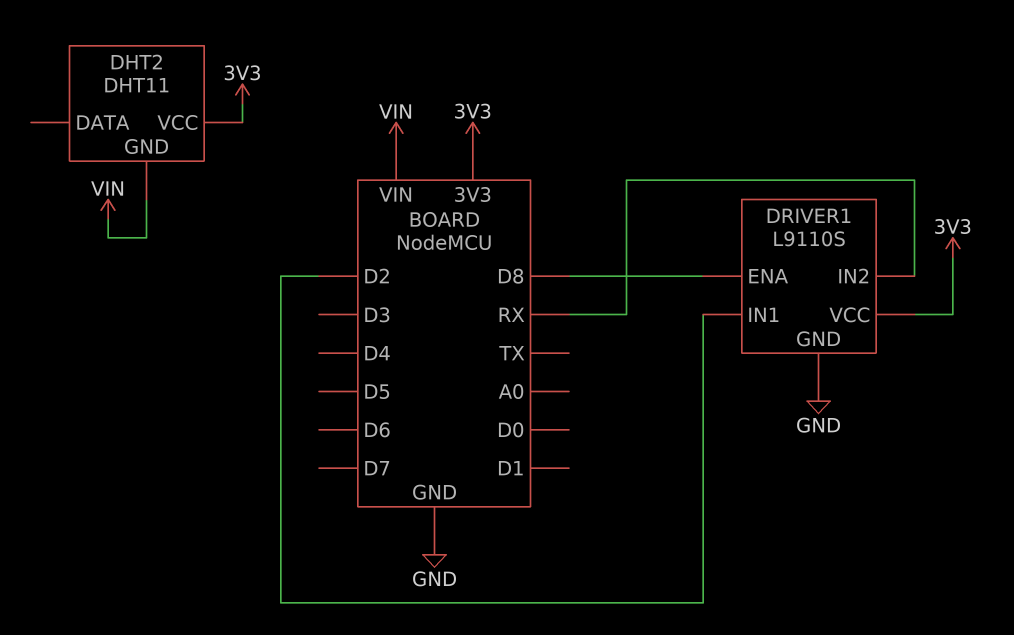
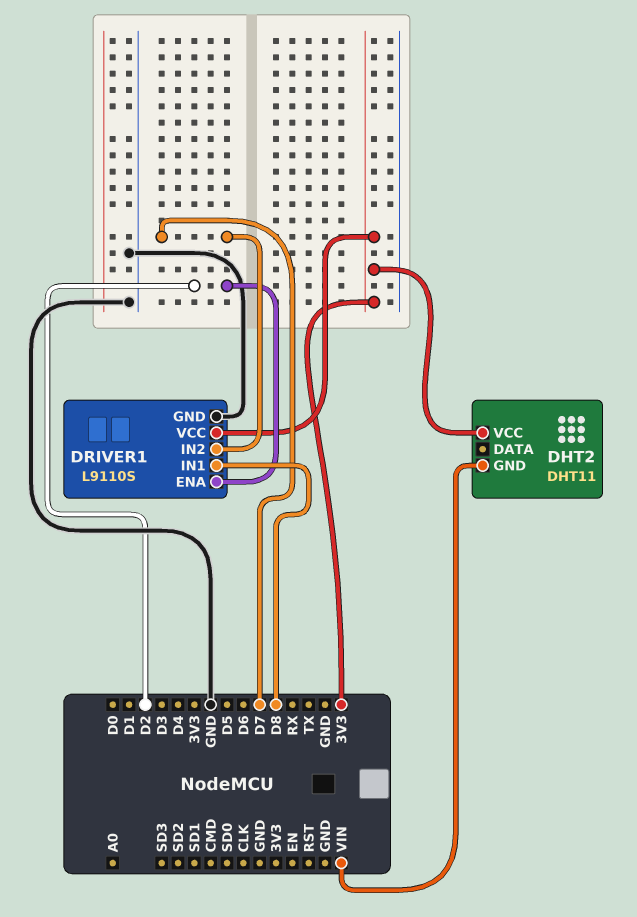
DRIVER1 pin ENA: D8 -> D2
DRIVER1 pin IN1: D2 -> D8
DRIVER1 pin IN2: RX -> D7

